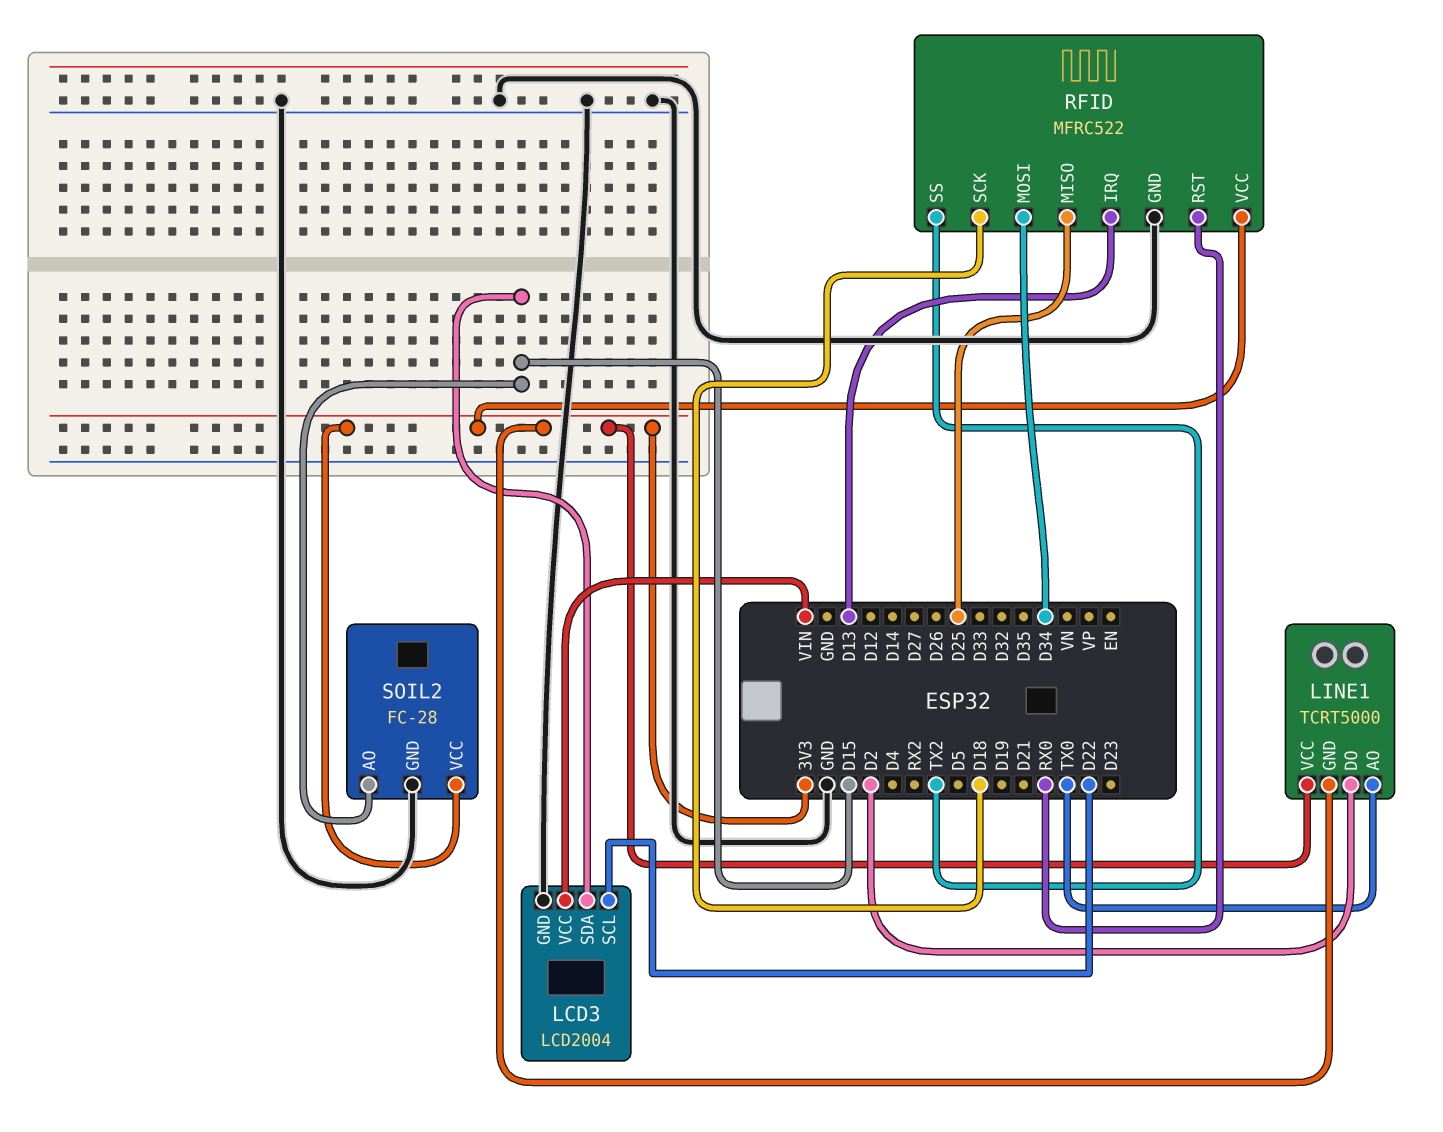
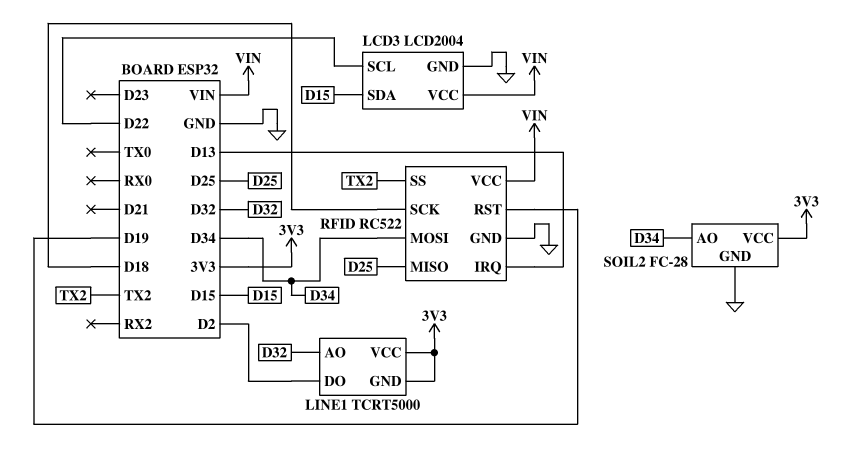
LINE1 pin AO: TX0 -> D32
RFID: MFRC522 -> RC522
RFID pin RST: RX0 -> D19
RFID pin VCC: 3V3 -> VIN
SOIL2 pin AO: D15 -> D34

